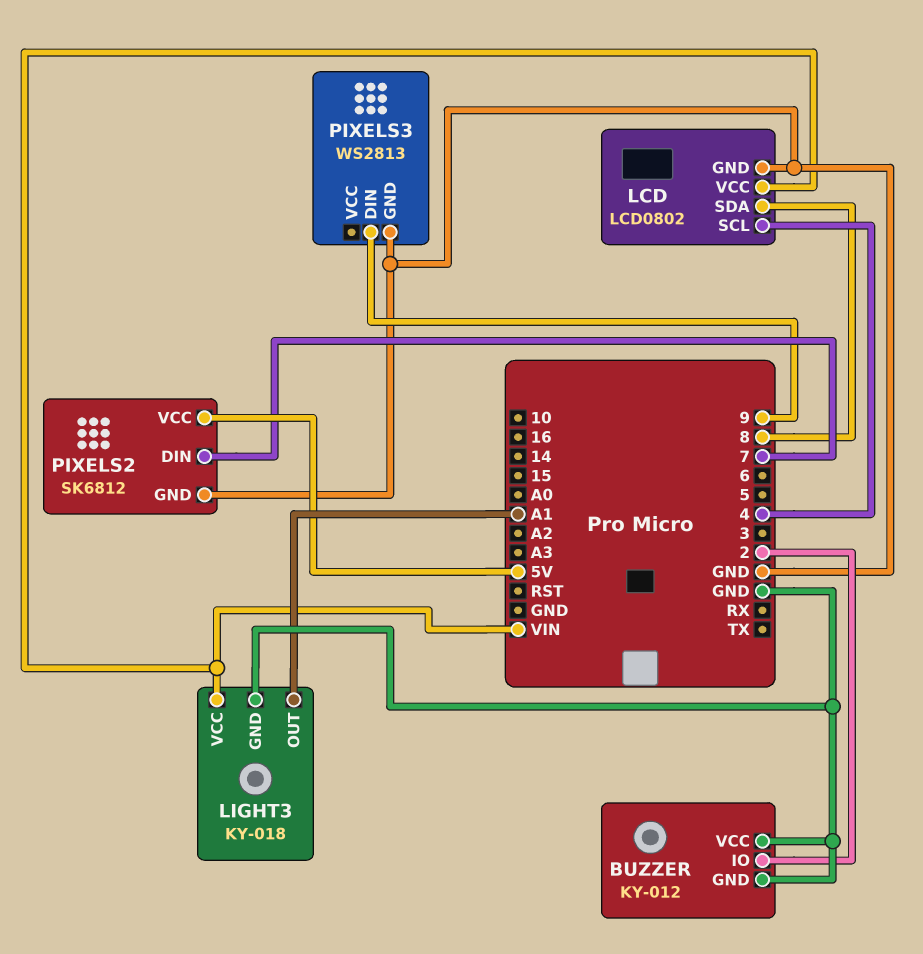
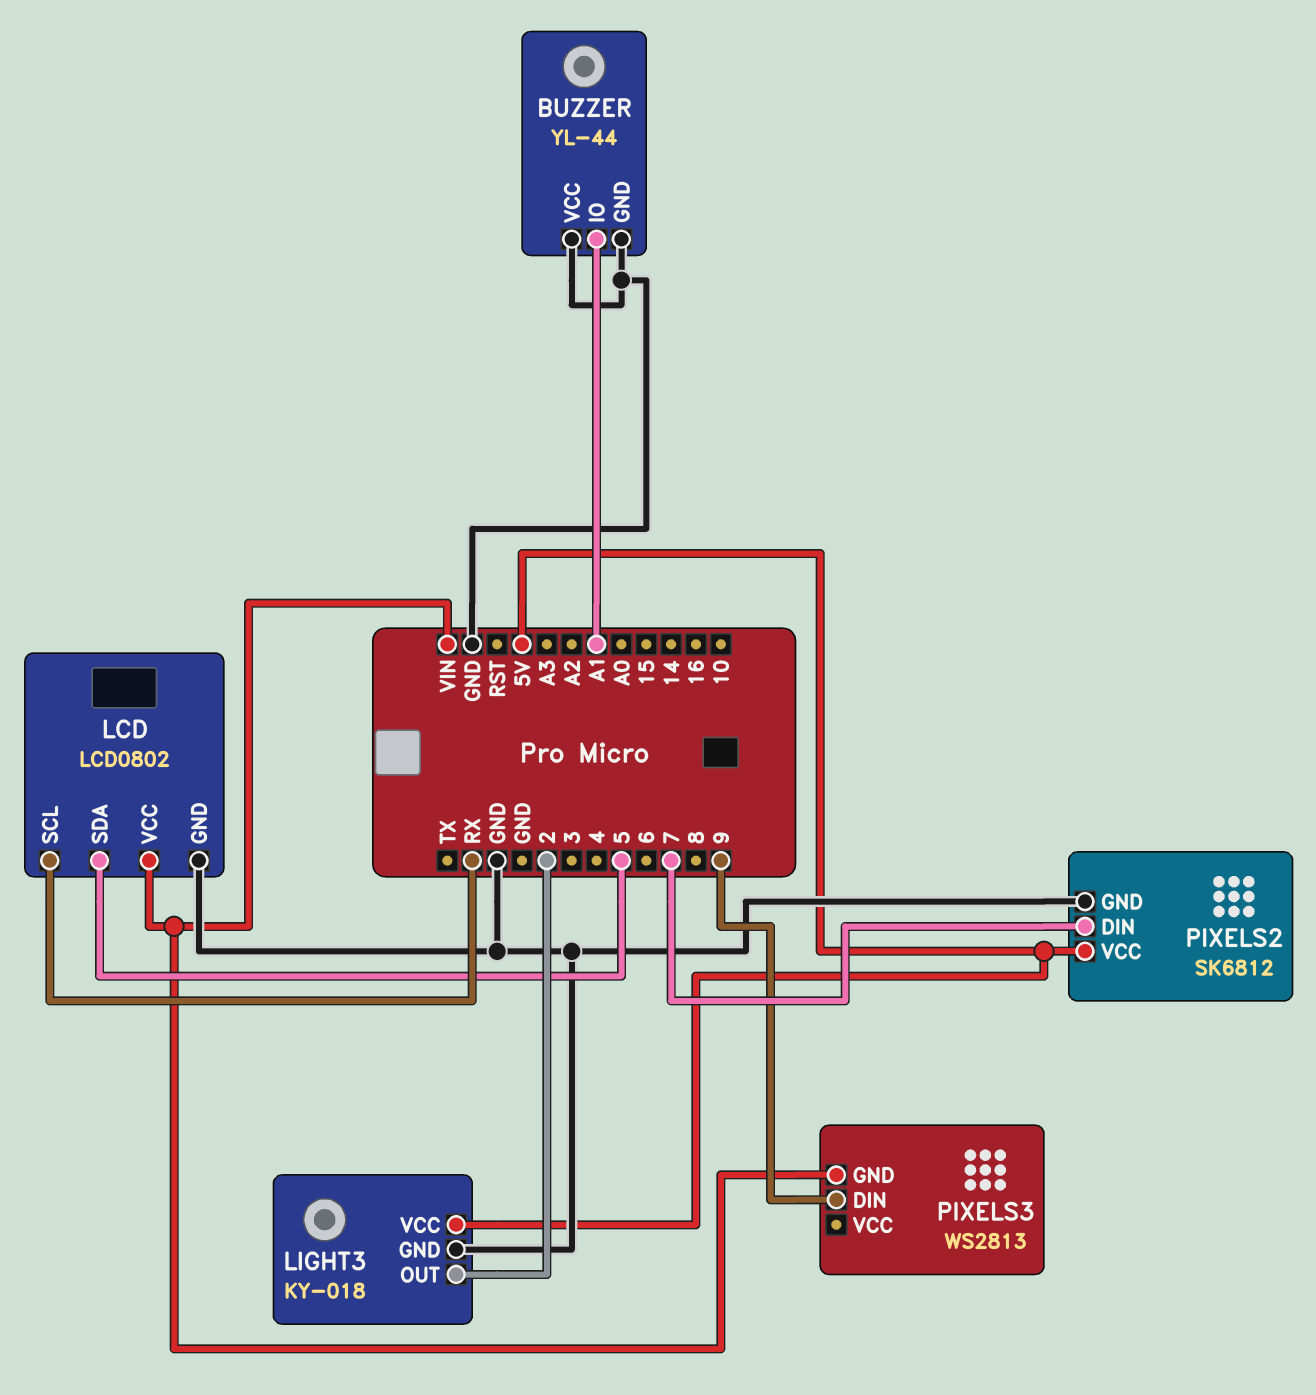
BUZZER: KY-012 -> YL-44
BUZZER pin IO: 2 -> A1
LCD pin SCL: 4 -> RX
LCD pin SDA: 8 -> 5
LIGHT3 pin OUT: A1 -> 2
LIGHT3 pin VCC: VIN -> 5V
PIXELS3 pin GND: GND -> VIN

